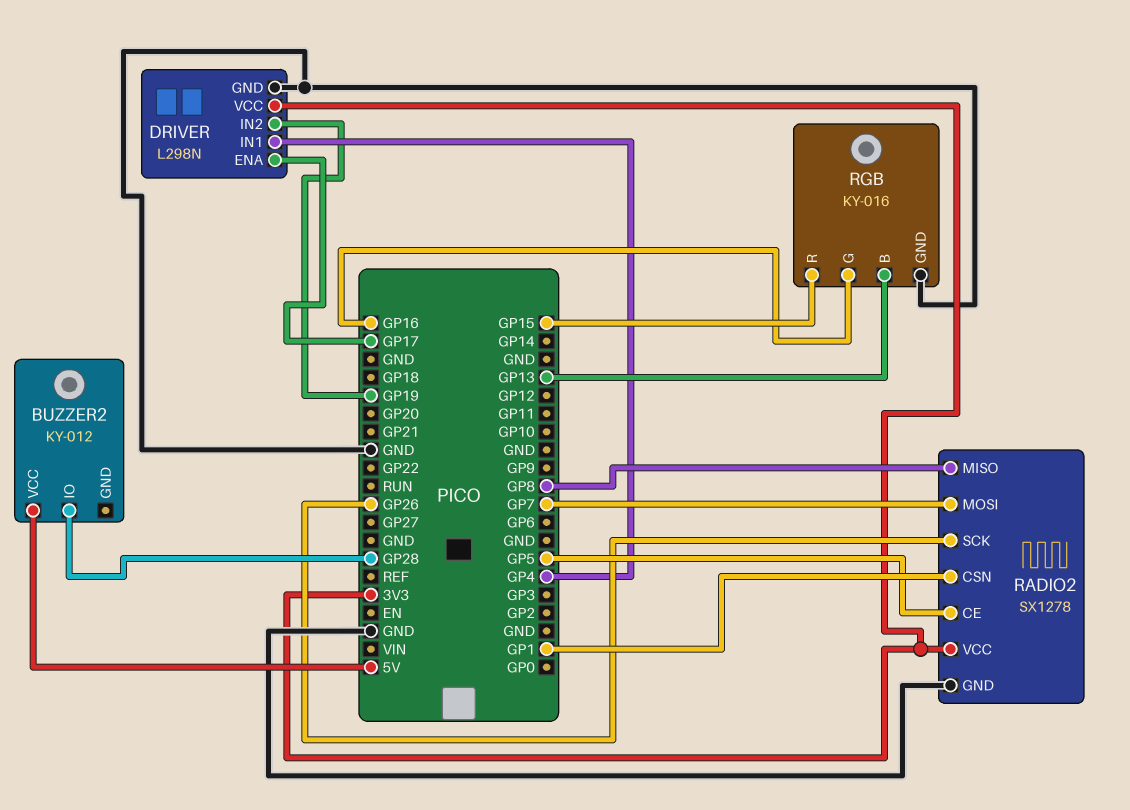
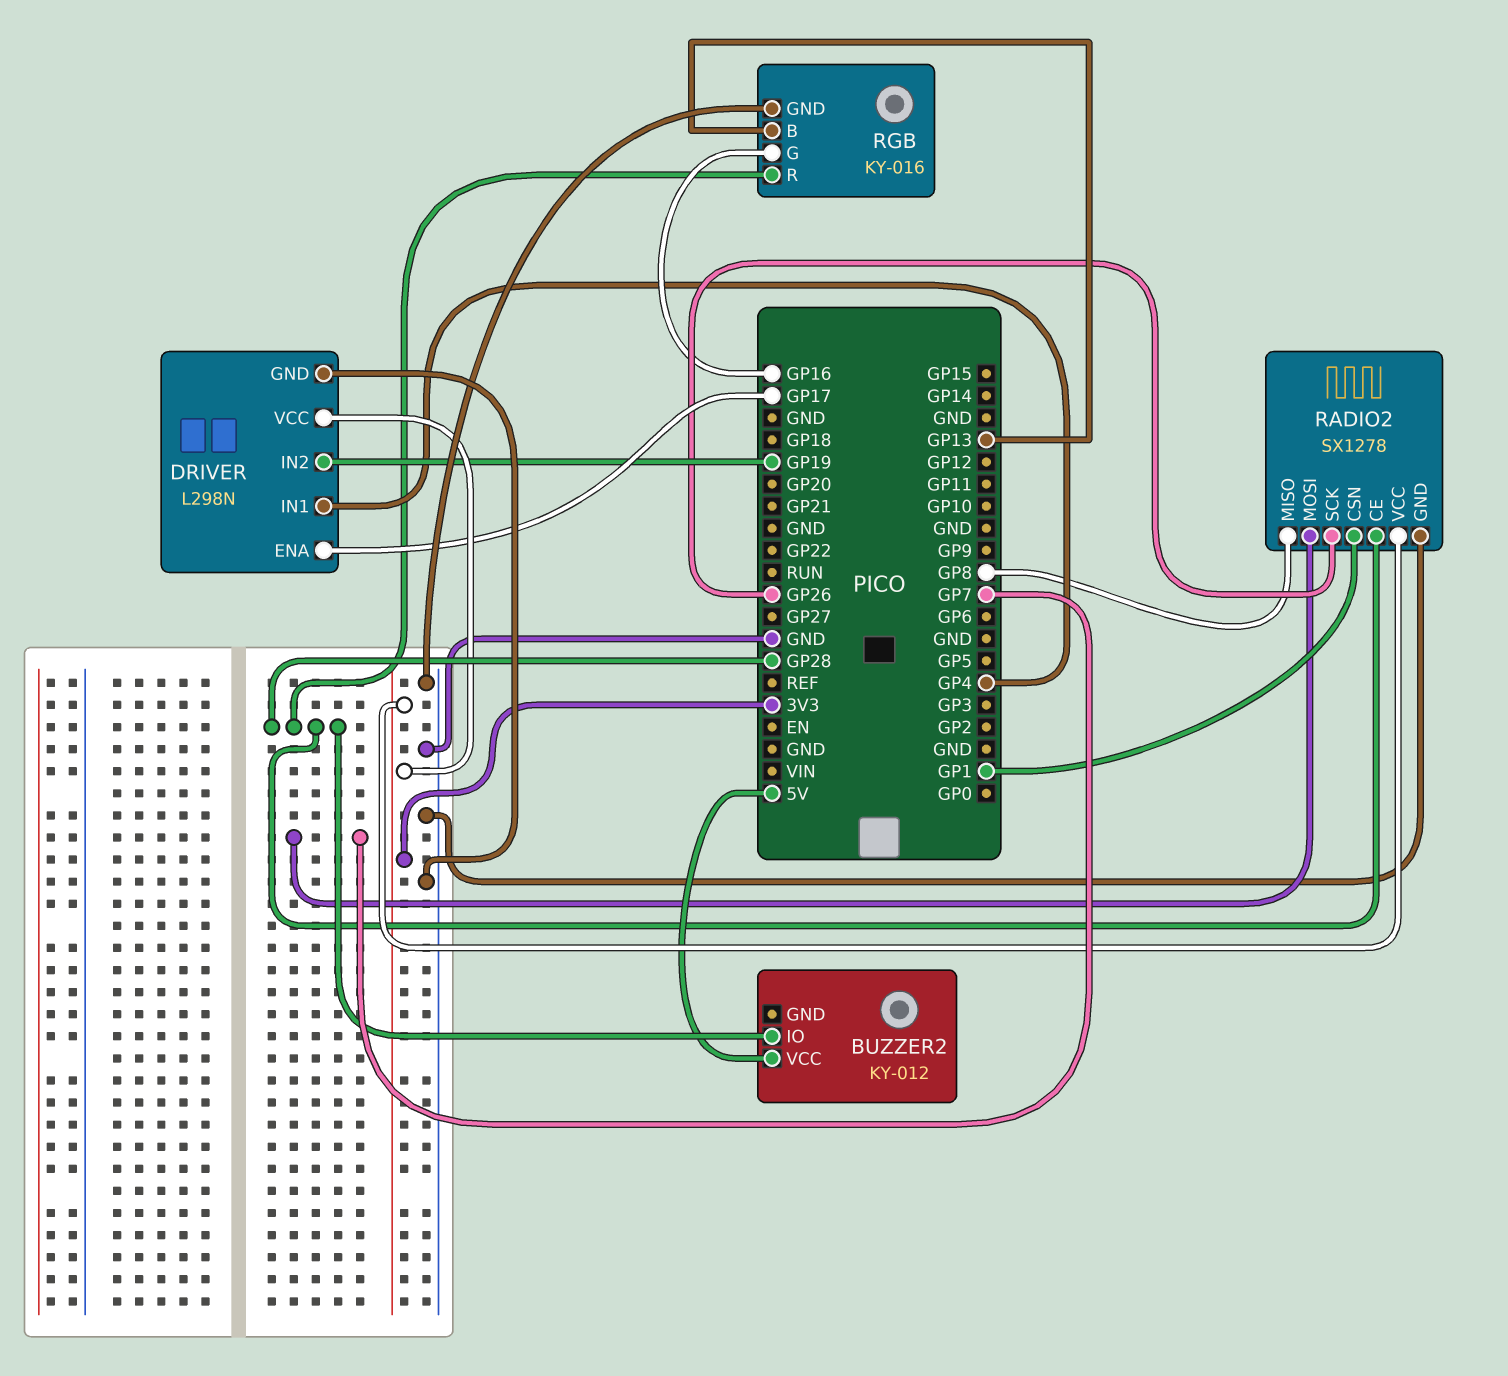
RADIO2 pin CE: GP5 -> GP28
RGB pin R: GP15 -> GP28

